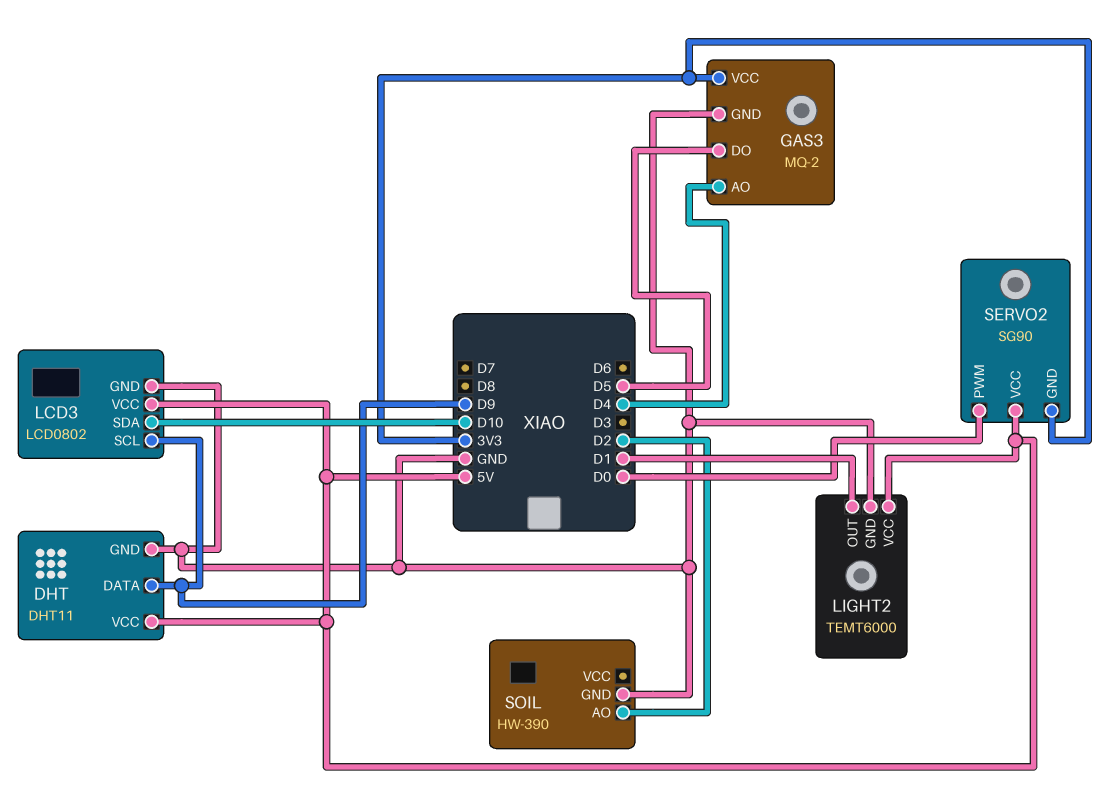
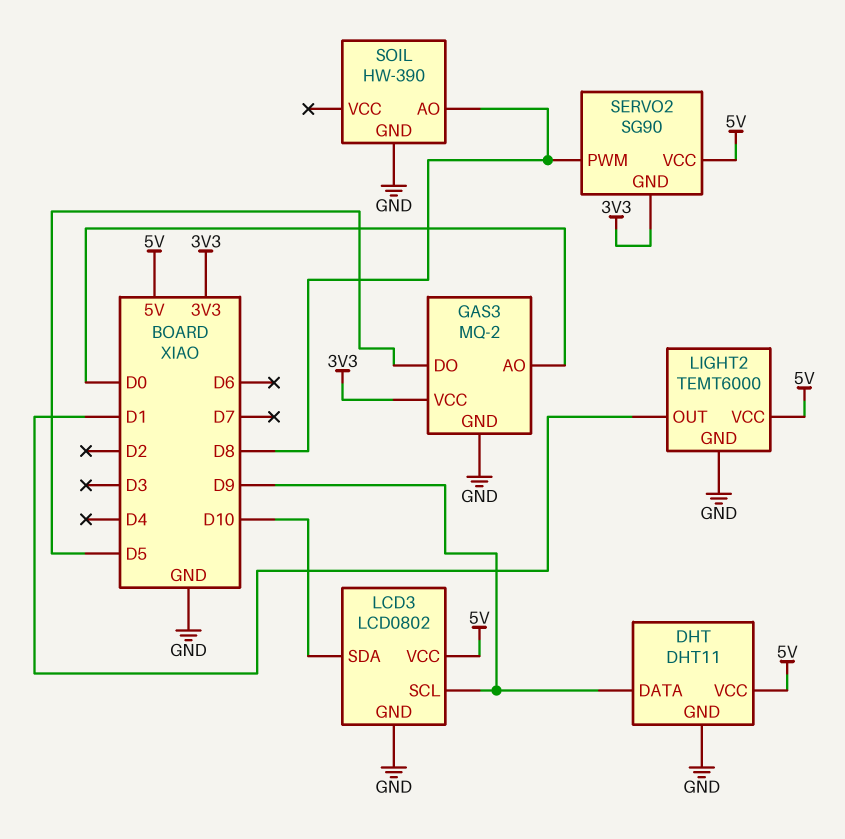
GAS3 pin AO: D4 -> D0
SERVO2 pin PWM: D0 -> D8
SOIL pin AO: D2 -> D8

